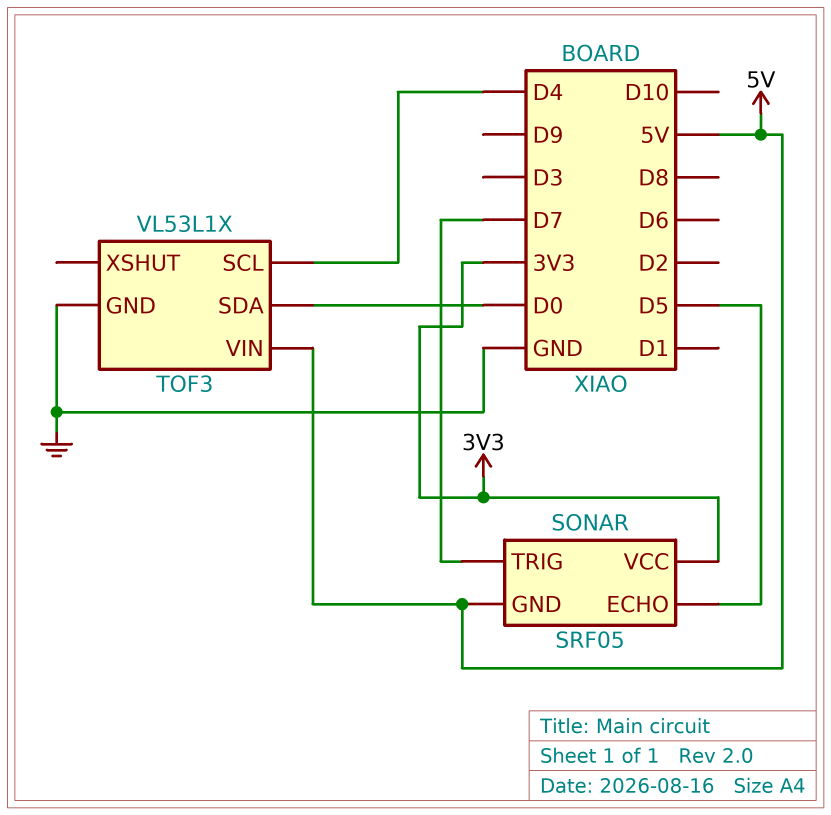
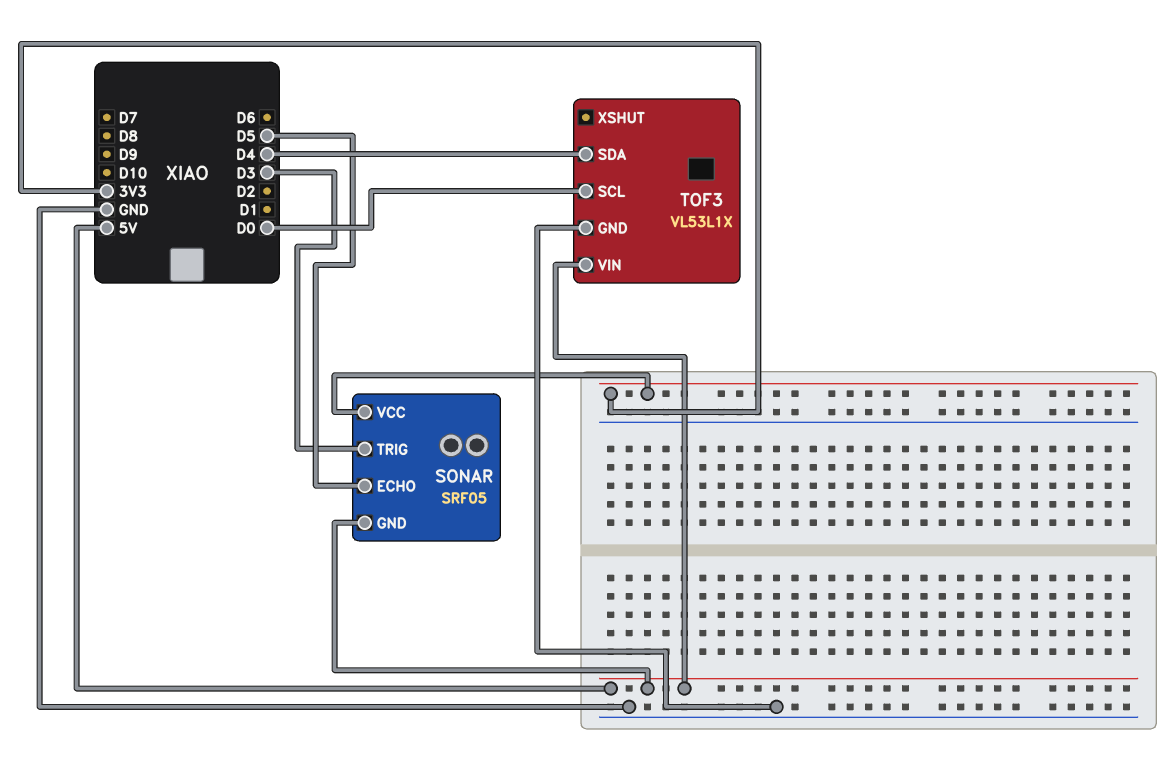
SONAR pin TRIG: D7 -> D3
TOF3 pin SCL: D4 -> D0
TOF3 pin SDA: D0 -> D4

